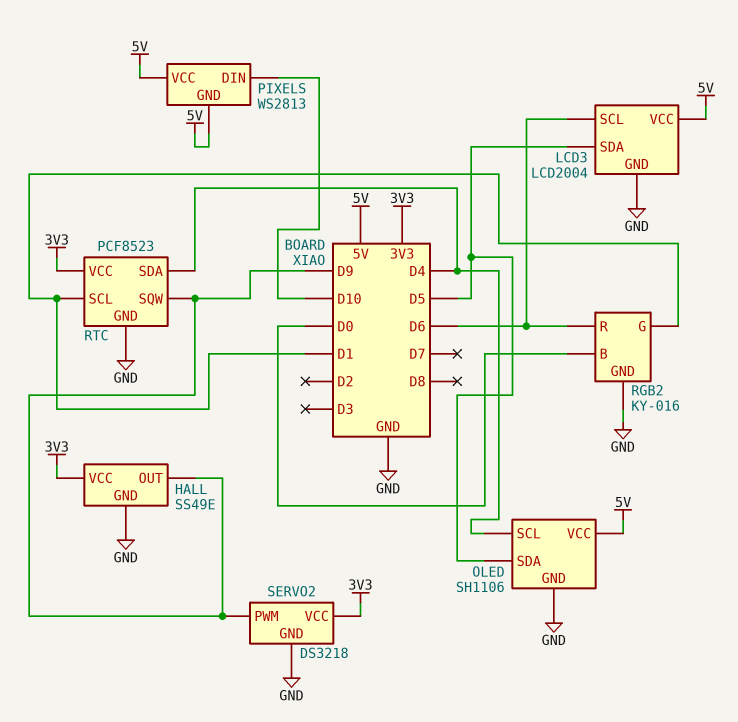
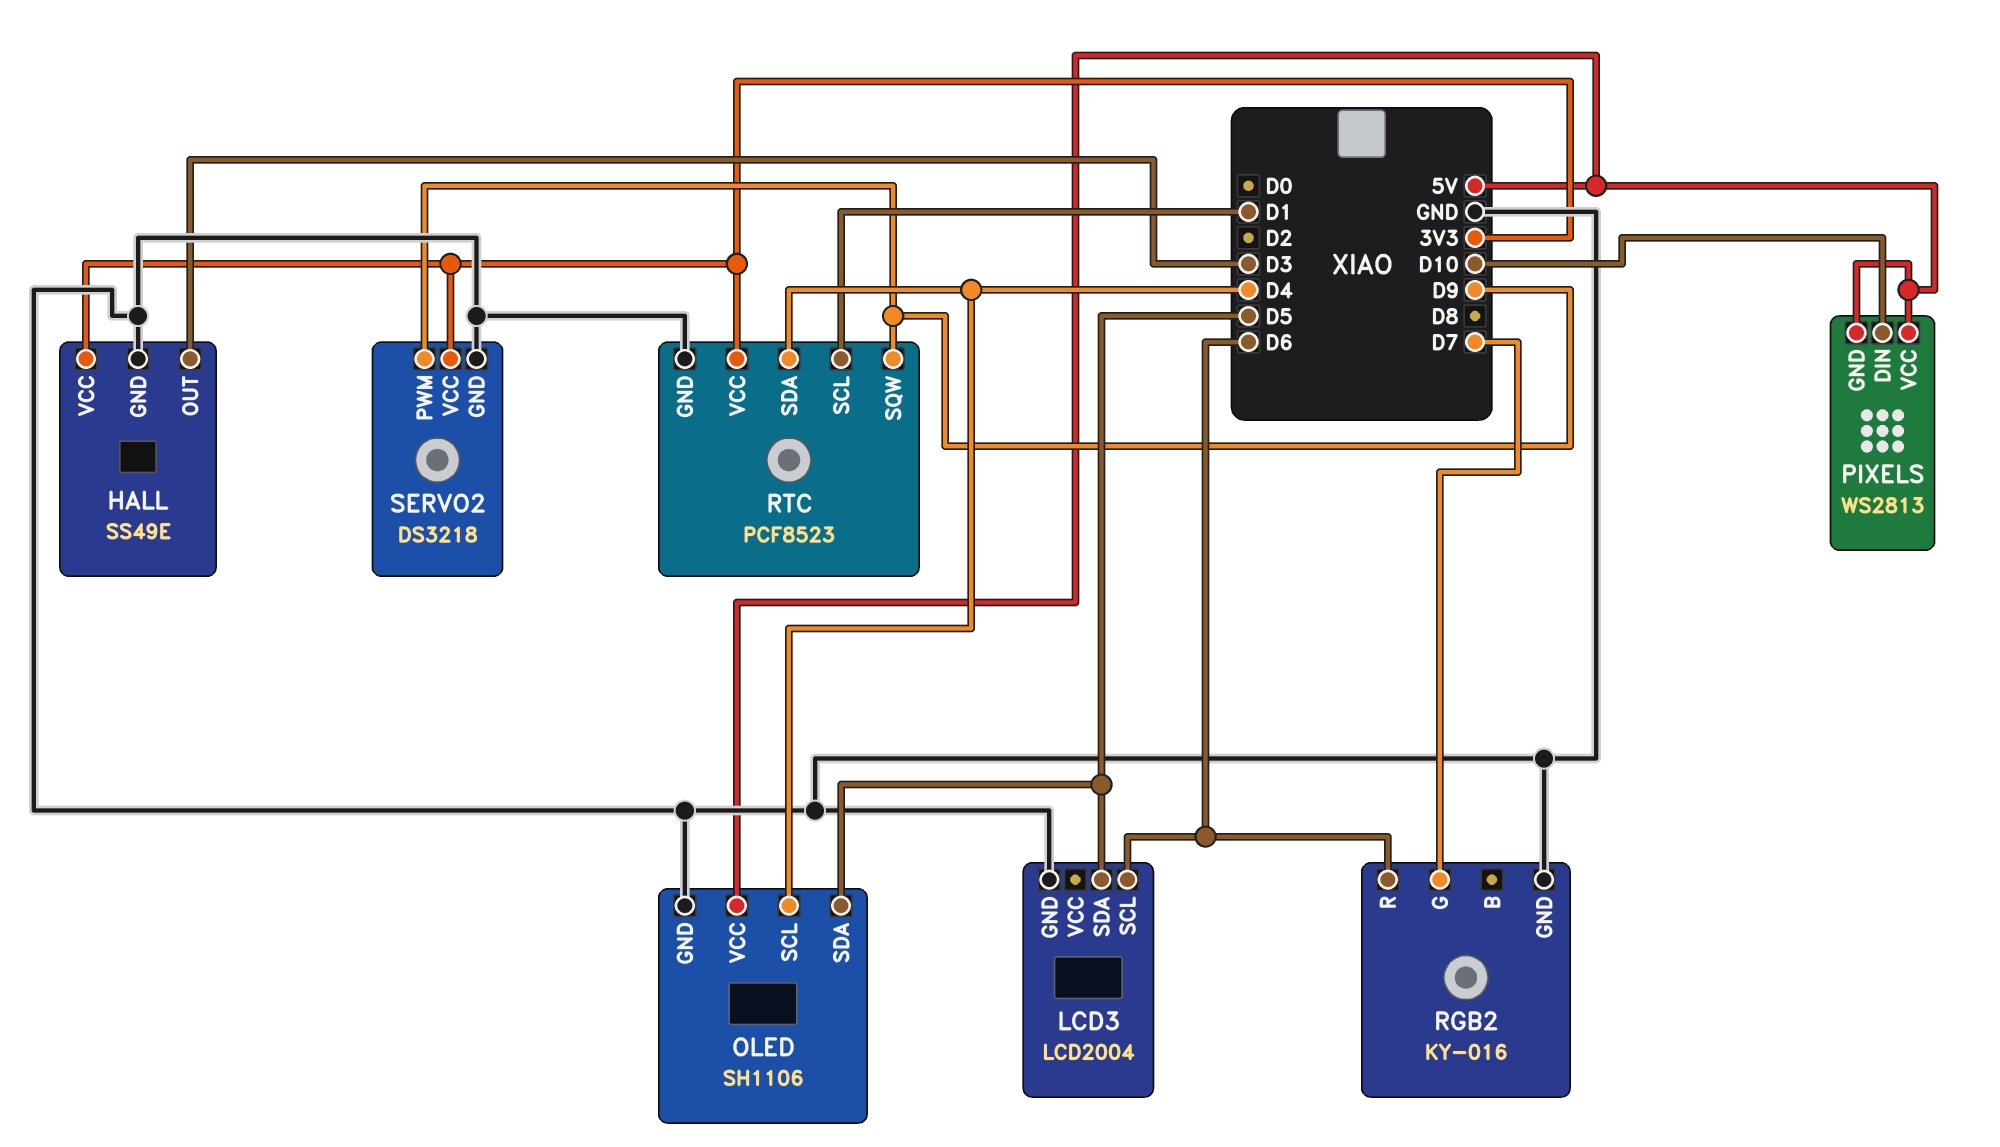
HALL pin OUT: D9 -> D3
LCD3 pin VCC: 5V -> none
RGB2 pin B: D0 -> none
RGB2 pin G: D1 -> D7

